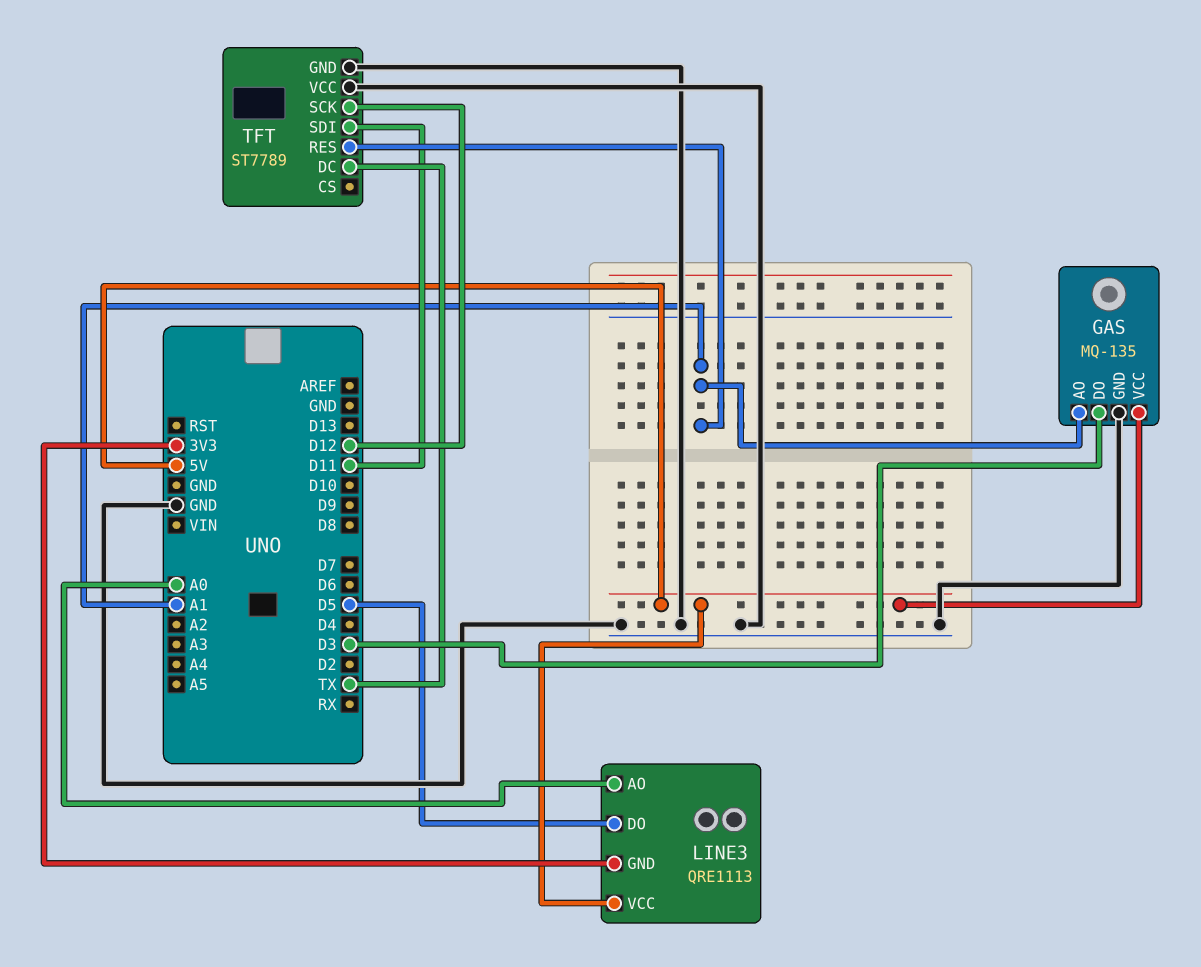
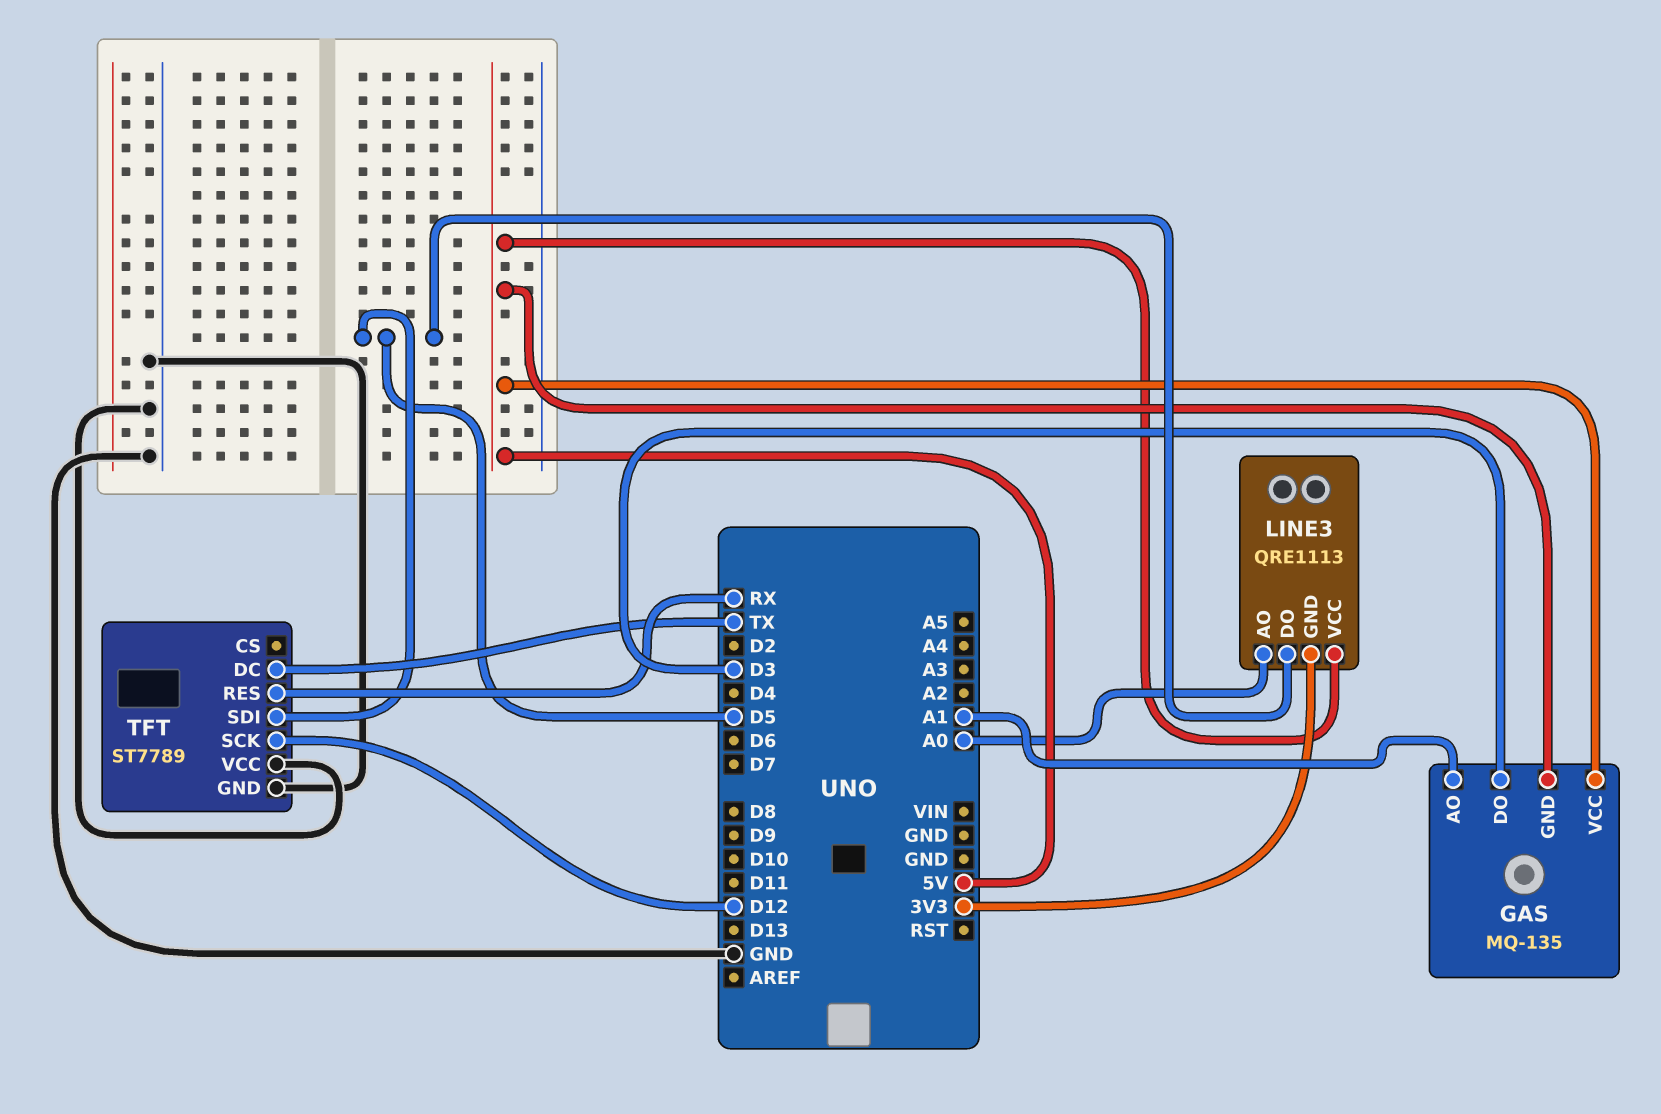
GAS pin GND: GND -> 5V
TFT pin RES: A1 -> RX
TFT pin SDI: D11 -> D5

